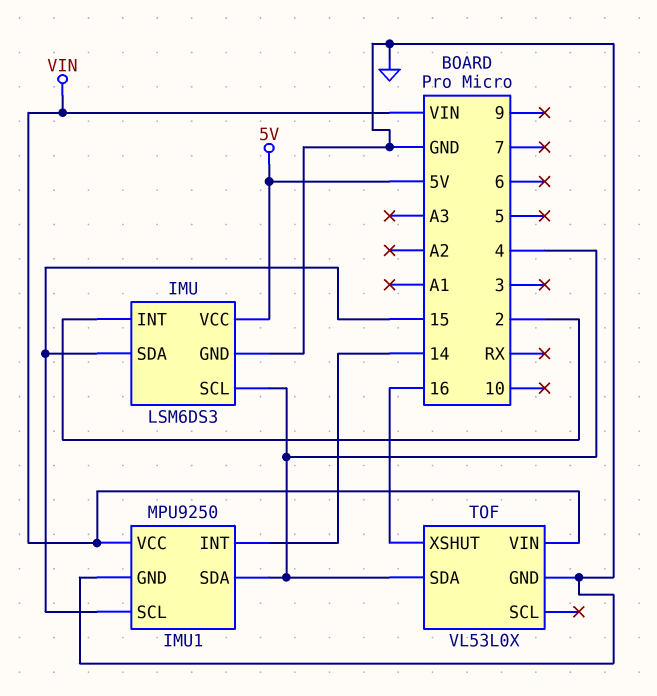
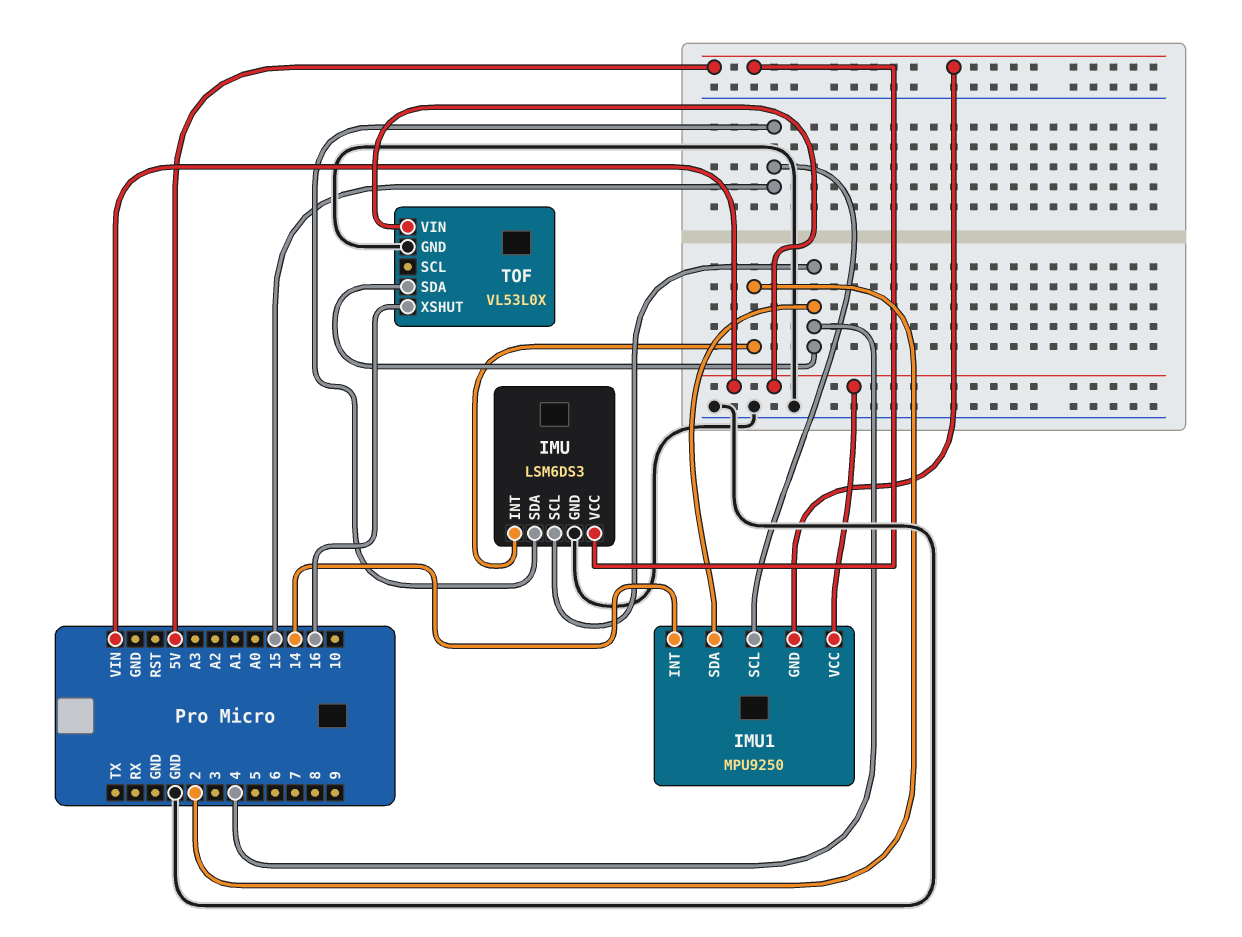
IMU1 pin GND: GND -> 5V

